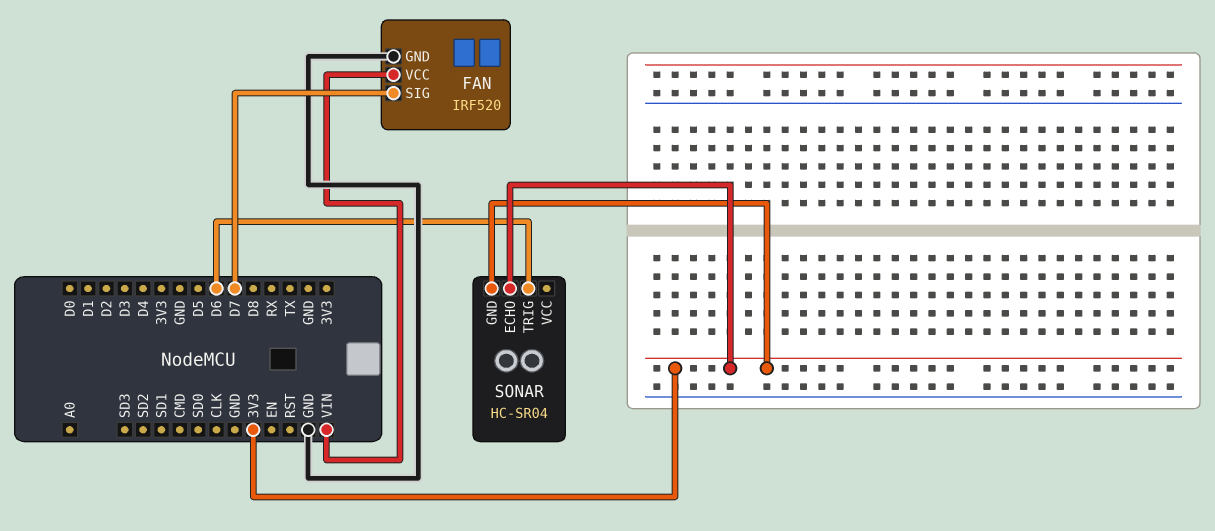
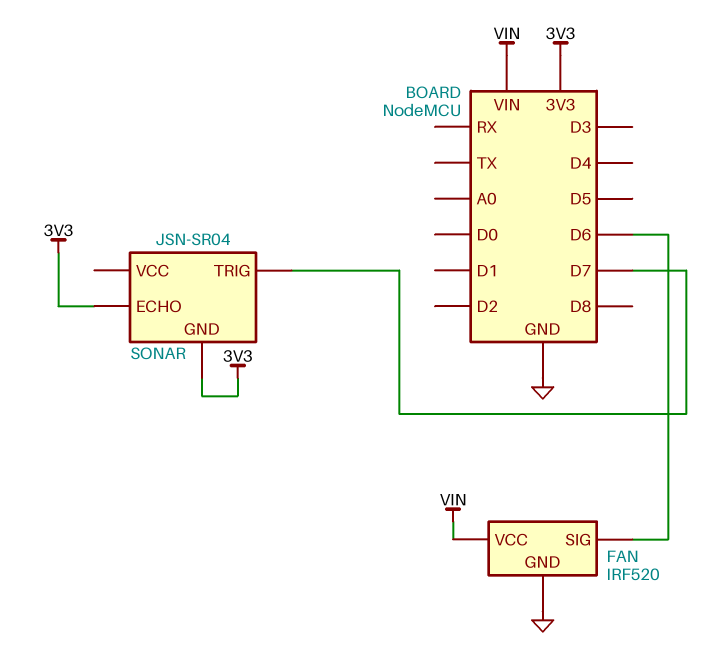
FAN pin SIG: D7 -> D6
SONAR: HC-SR04 -> JSN-SR04
SONAR pin TRIG: D6 -> D7

